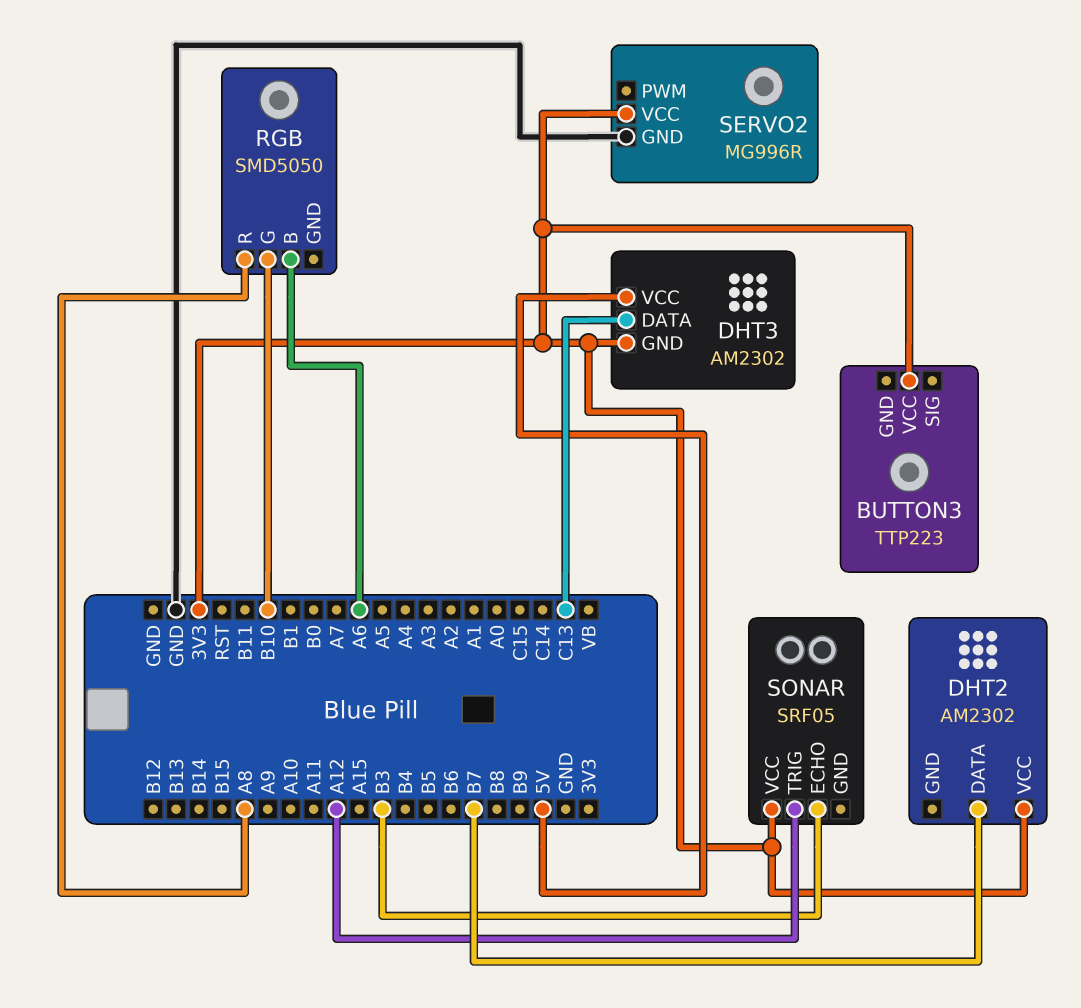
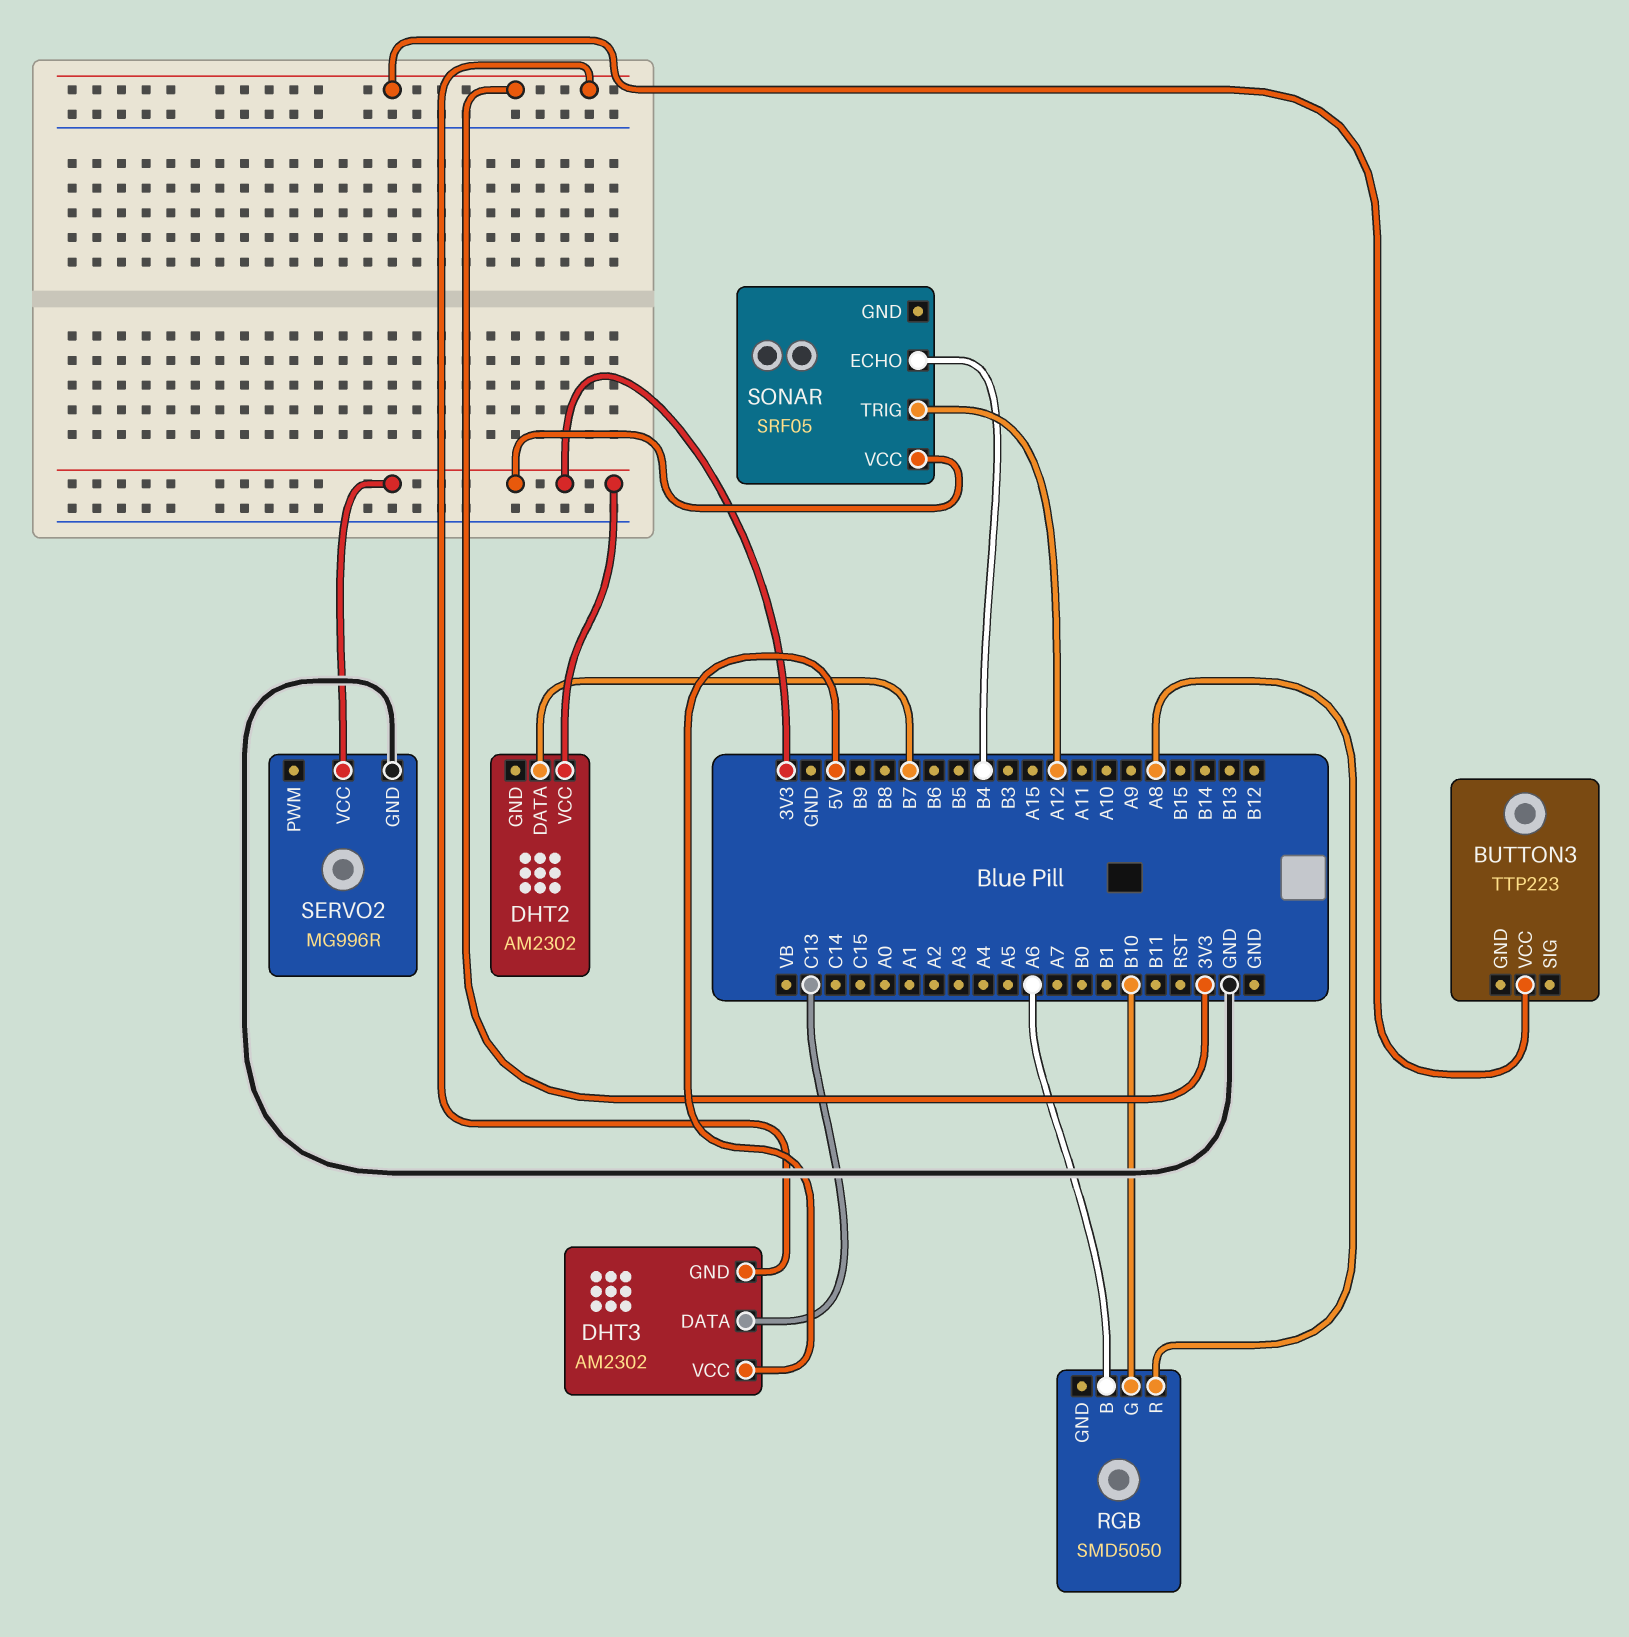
SONAR pin ECHO: B3 -> B4

